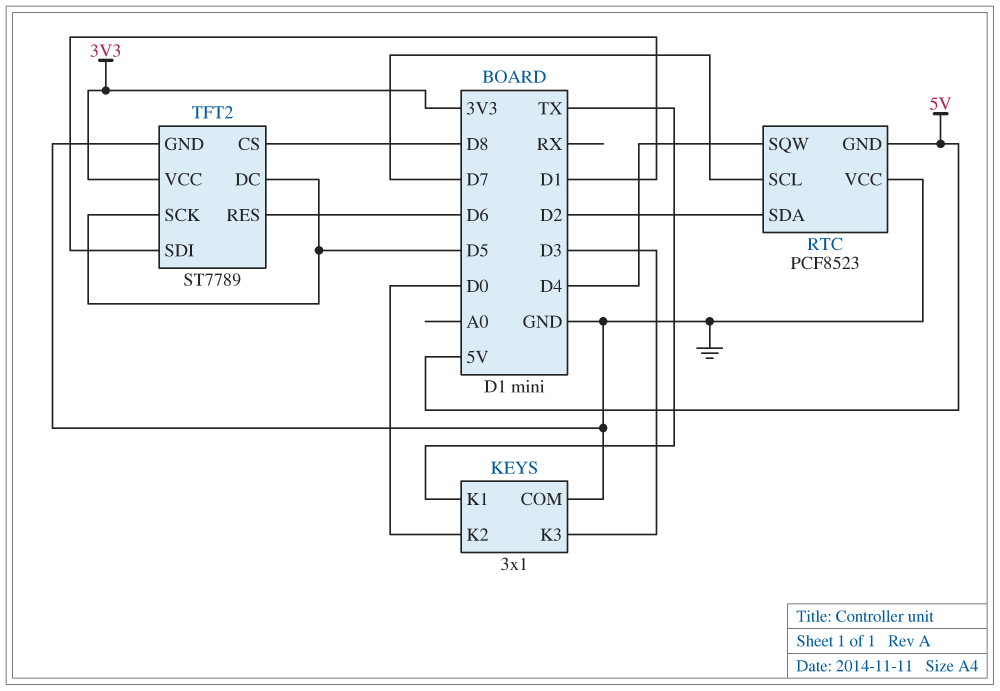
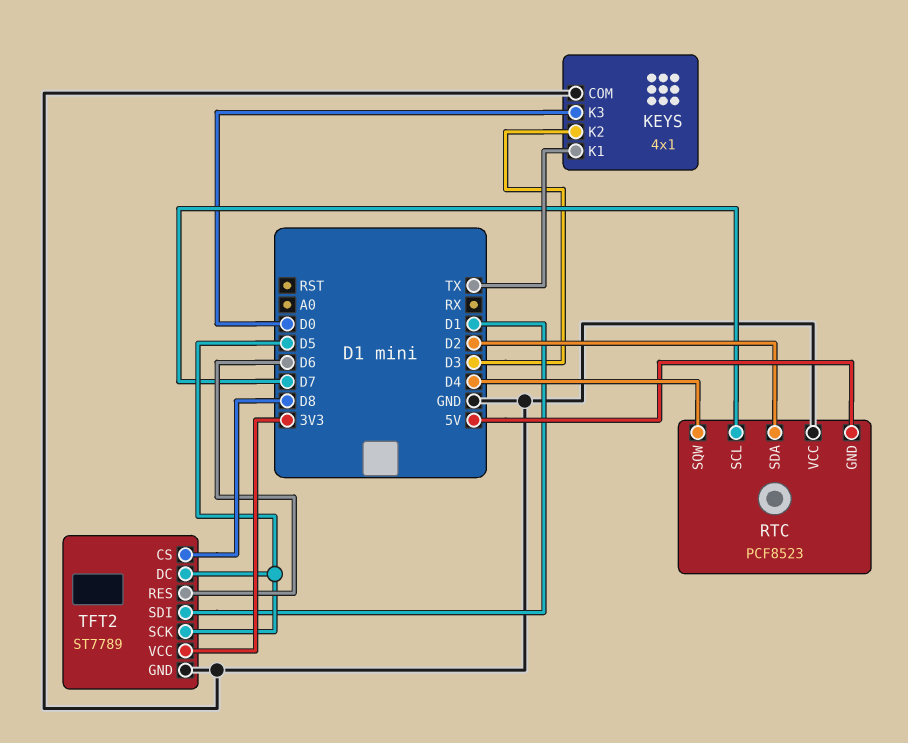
KEYS: 3x1 -> 4x1
KEYS pin K2: D0 -> D3
KEYS pin K3: D3 -> D0

